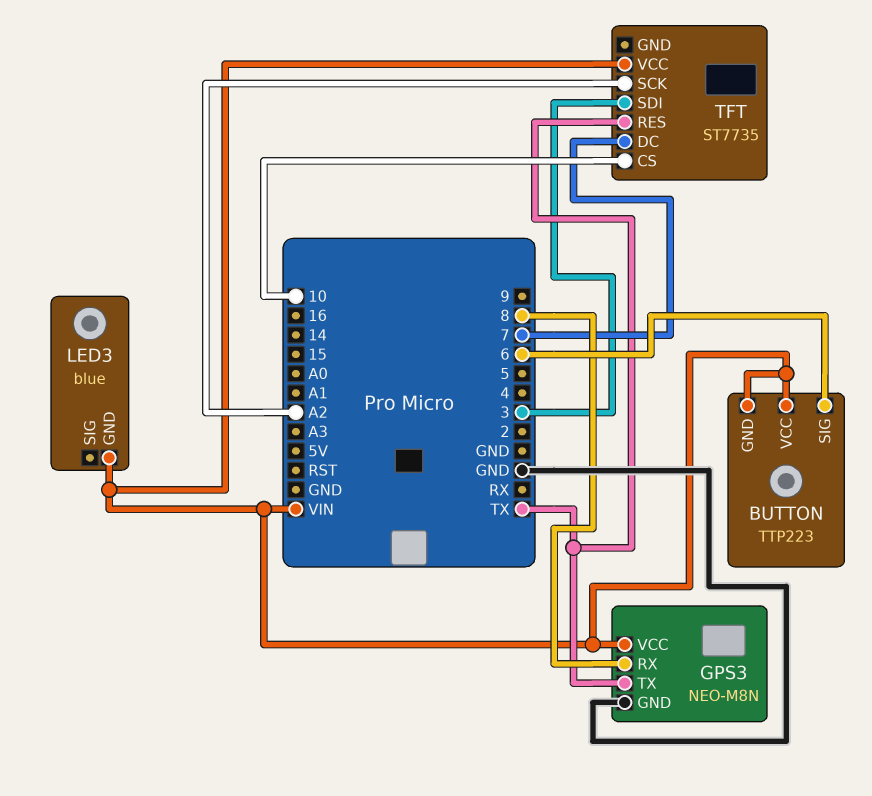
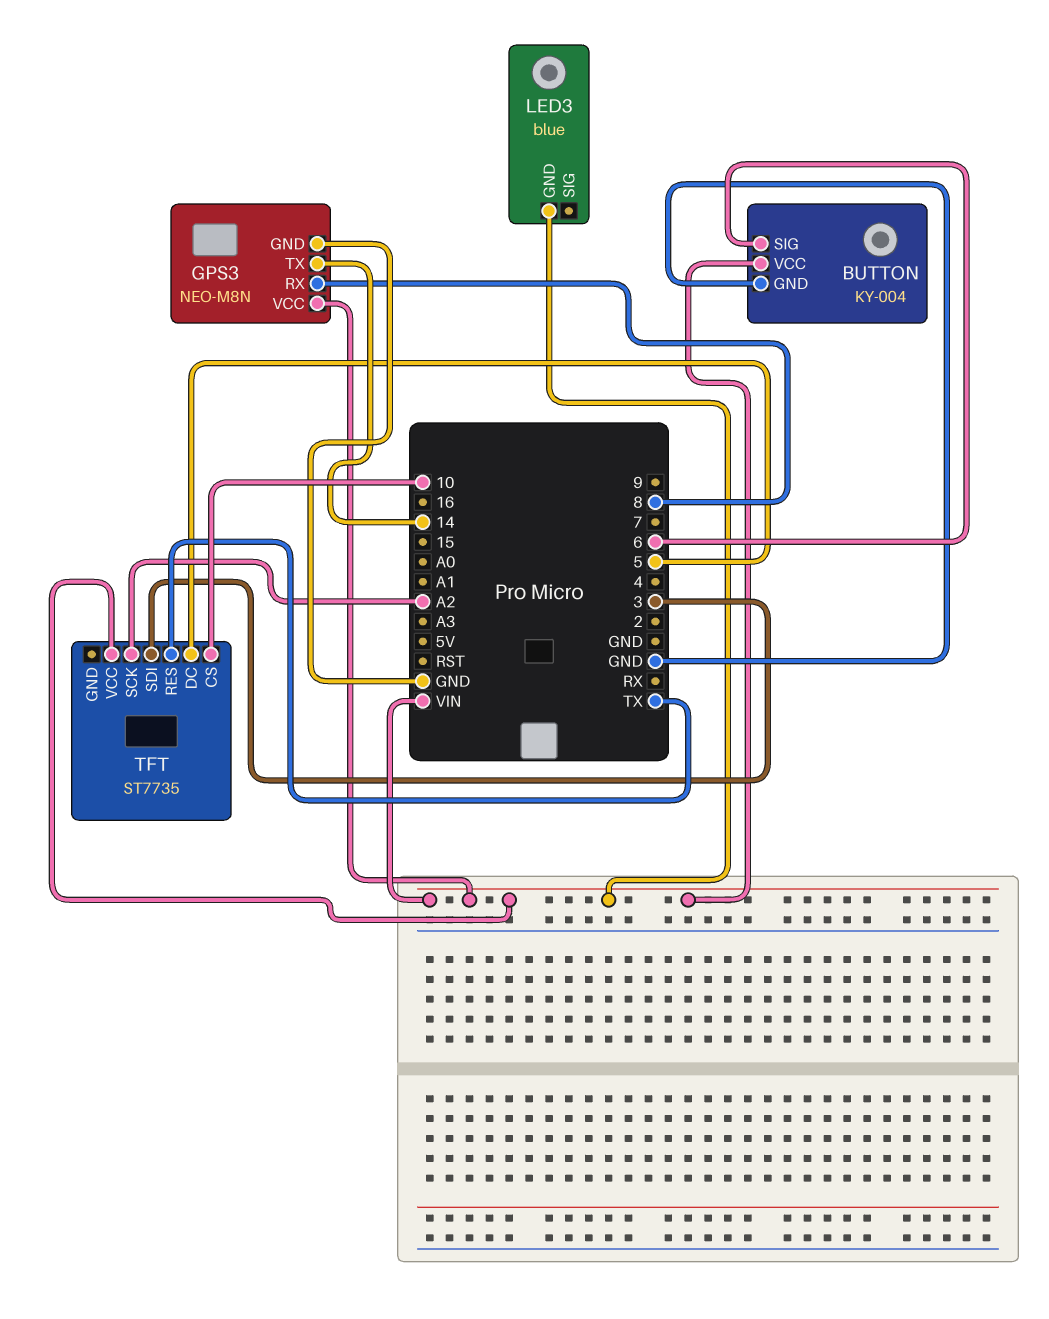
BUTTON: TTP223 -> KY-004
BUTTON pin GND: VIN -> GND
GPS3 pin TX: TX -> 14
TFT pin DC: 7 -> 5

